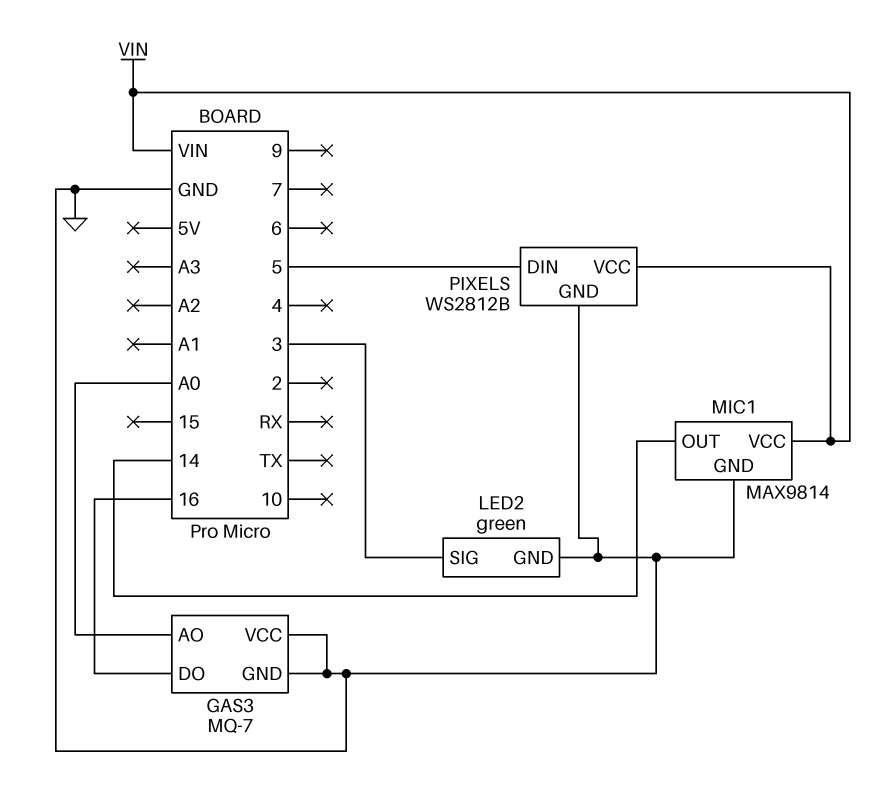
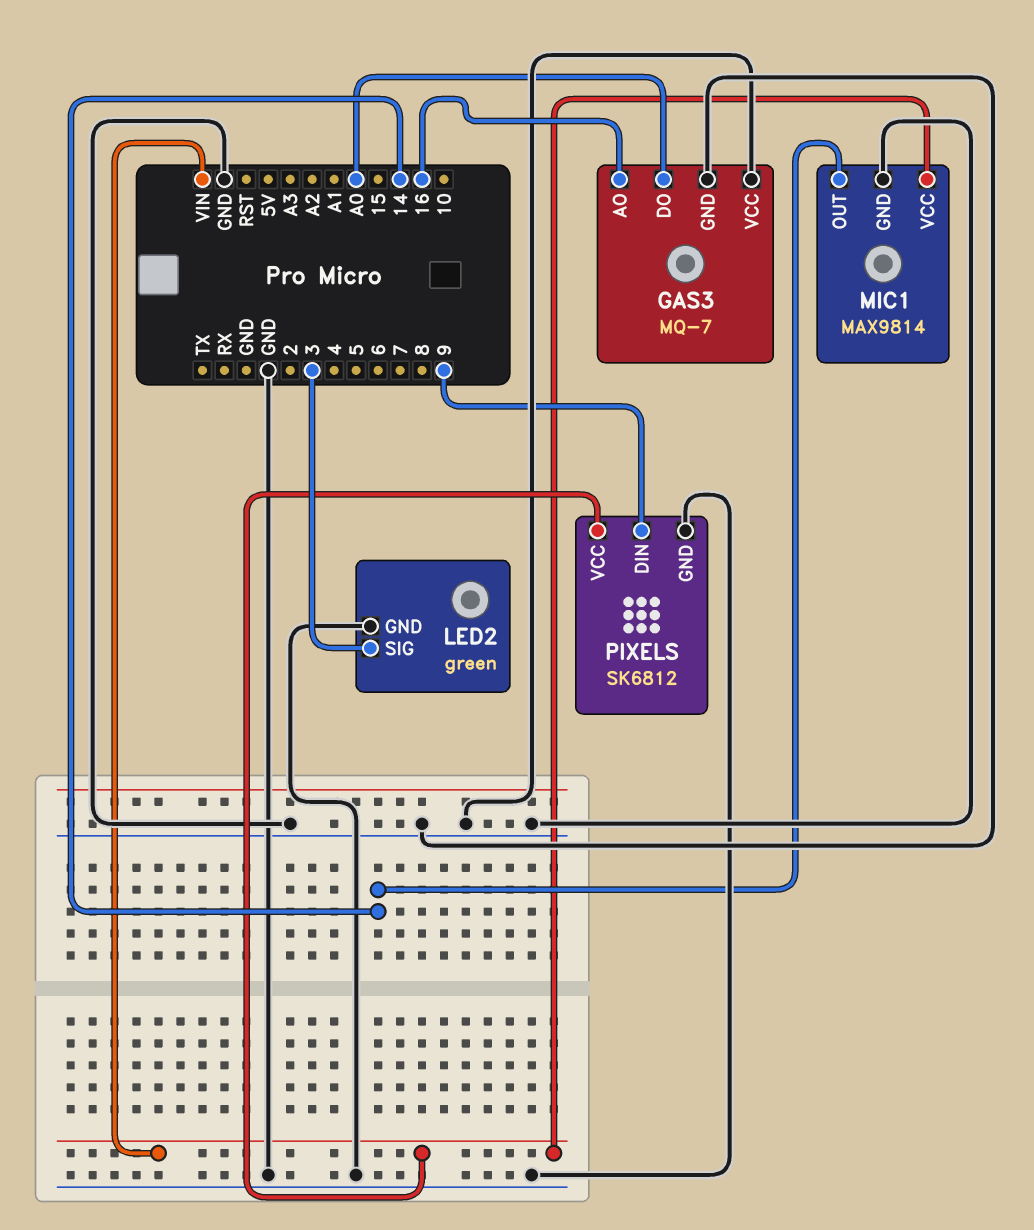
GAS3 pin AO: A0 -> 16
GAS3 pin DO: 16 -> A0
PIXELS: WS2812B -> SK6812
PIXELS pin DIN: 5 -> 9

